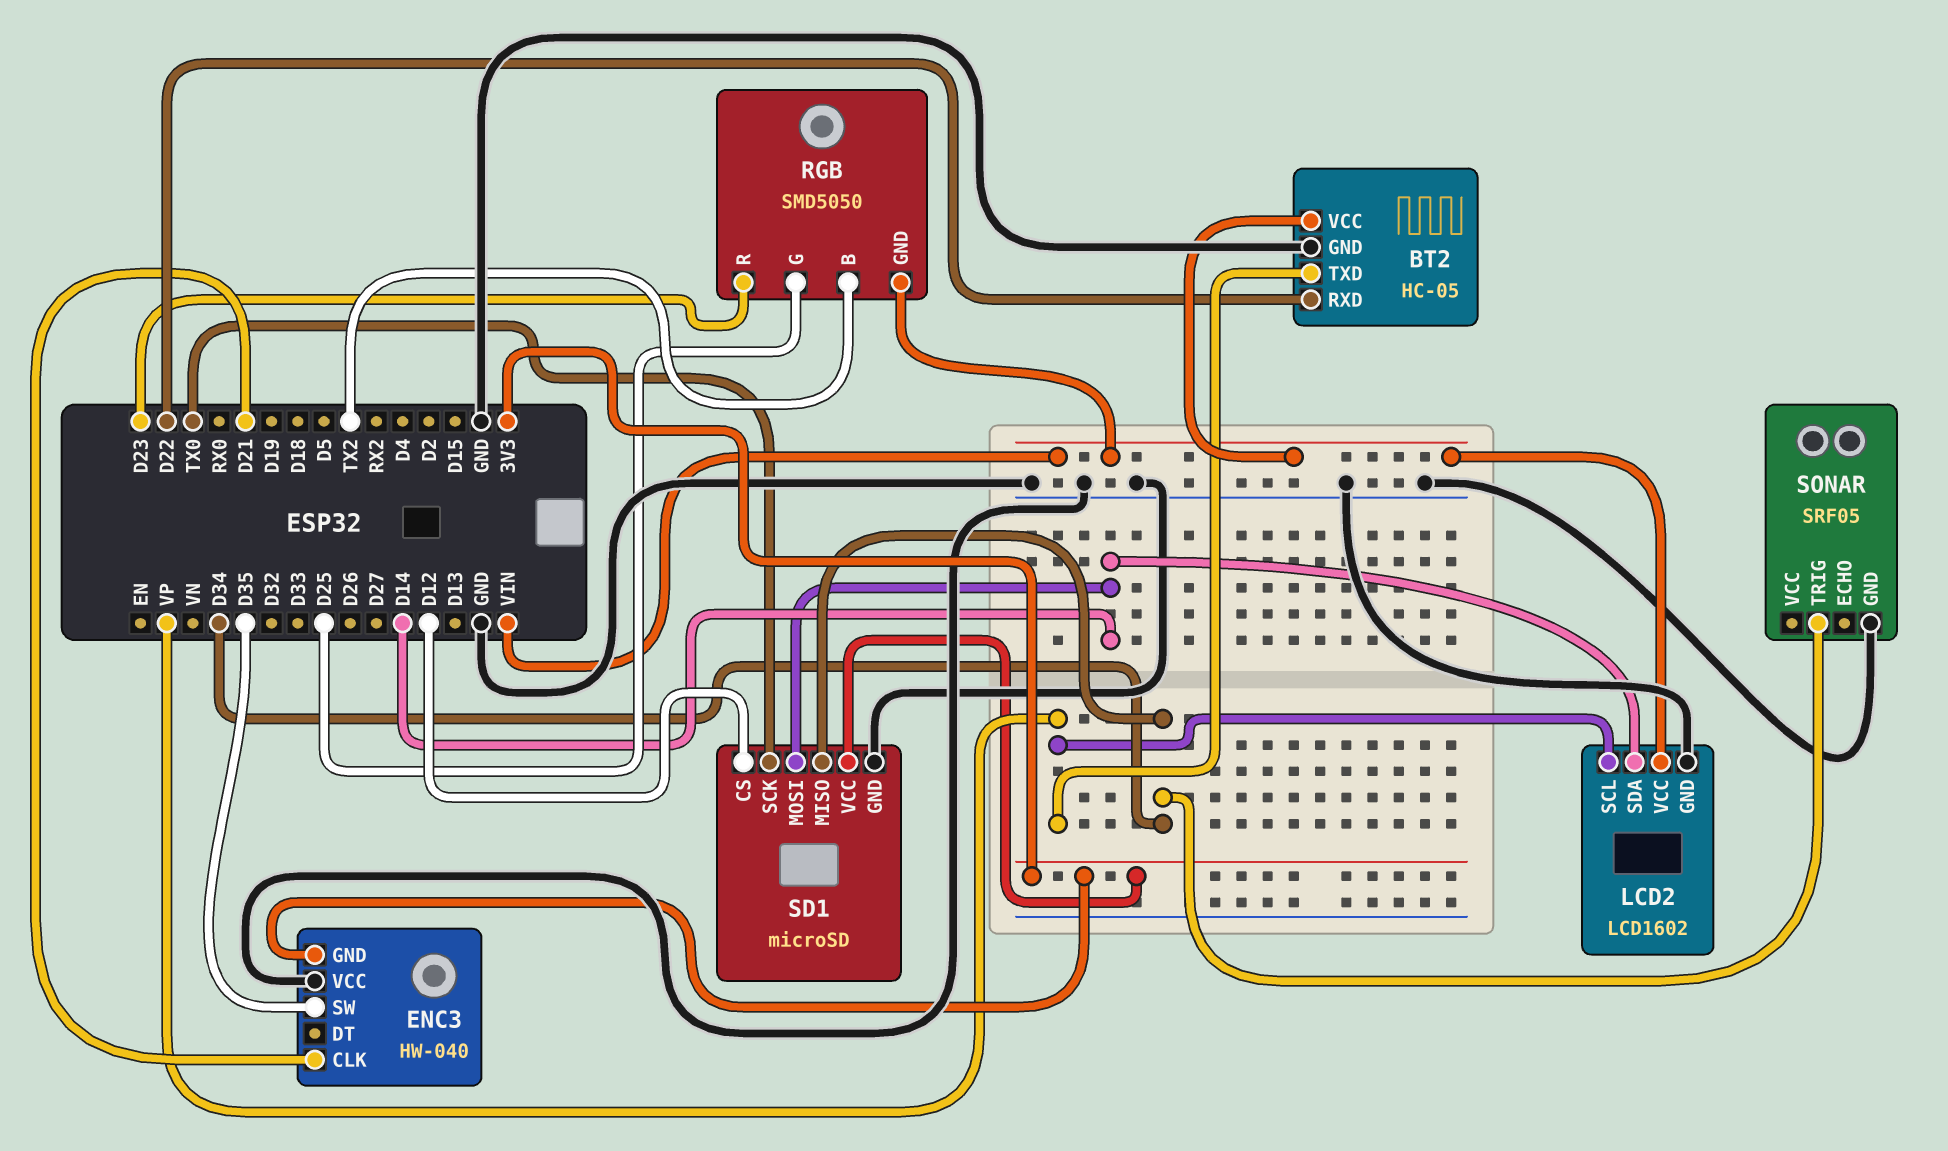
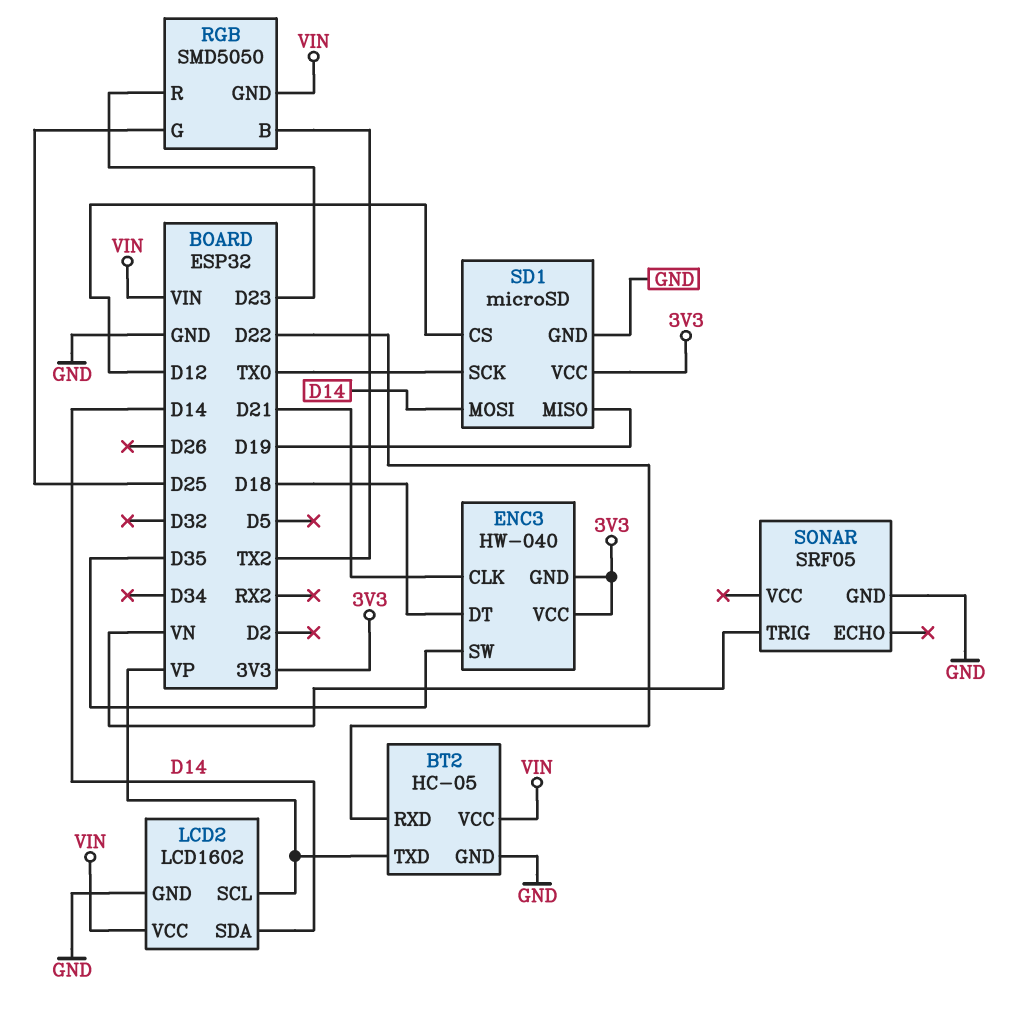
ENC3 pin DT: none -> D18
ENC3 pin VCC: GND -> 3V3
SD1 pin MISO: D34 -> D19
SONAR pin TRIG: D34 -> VN

